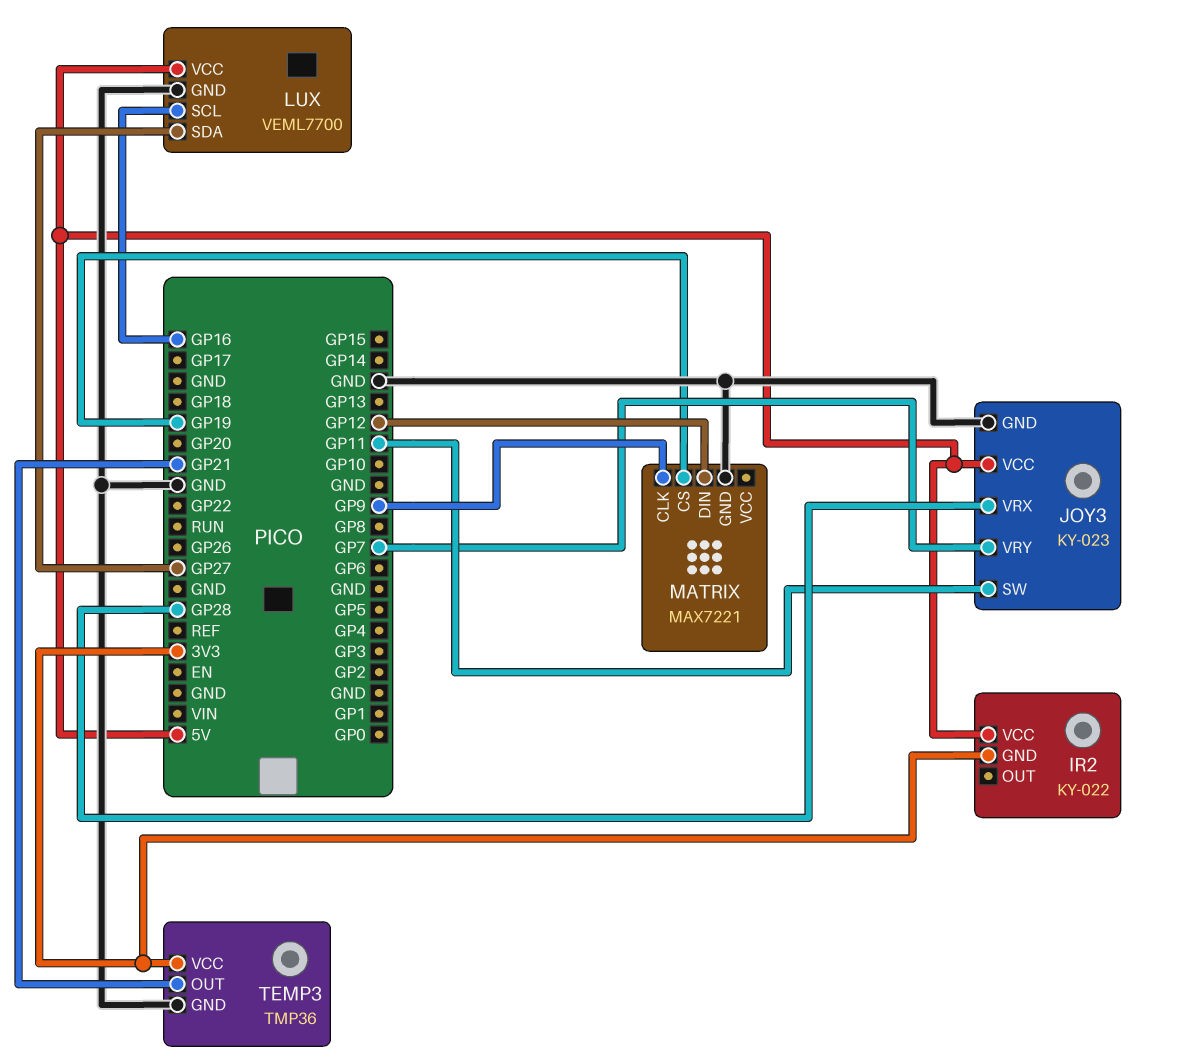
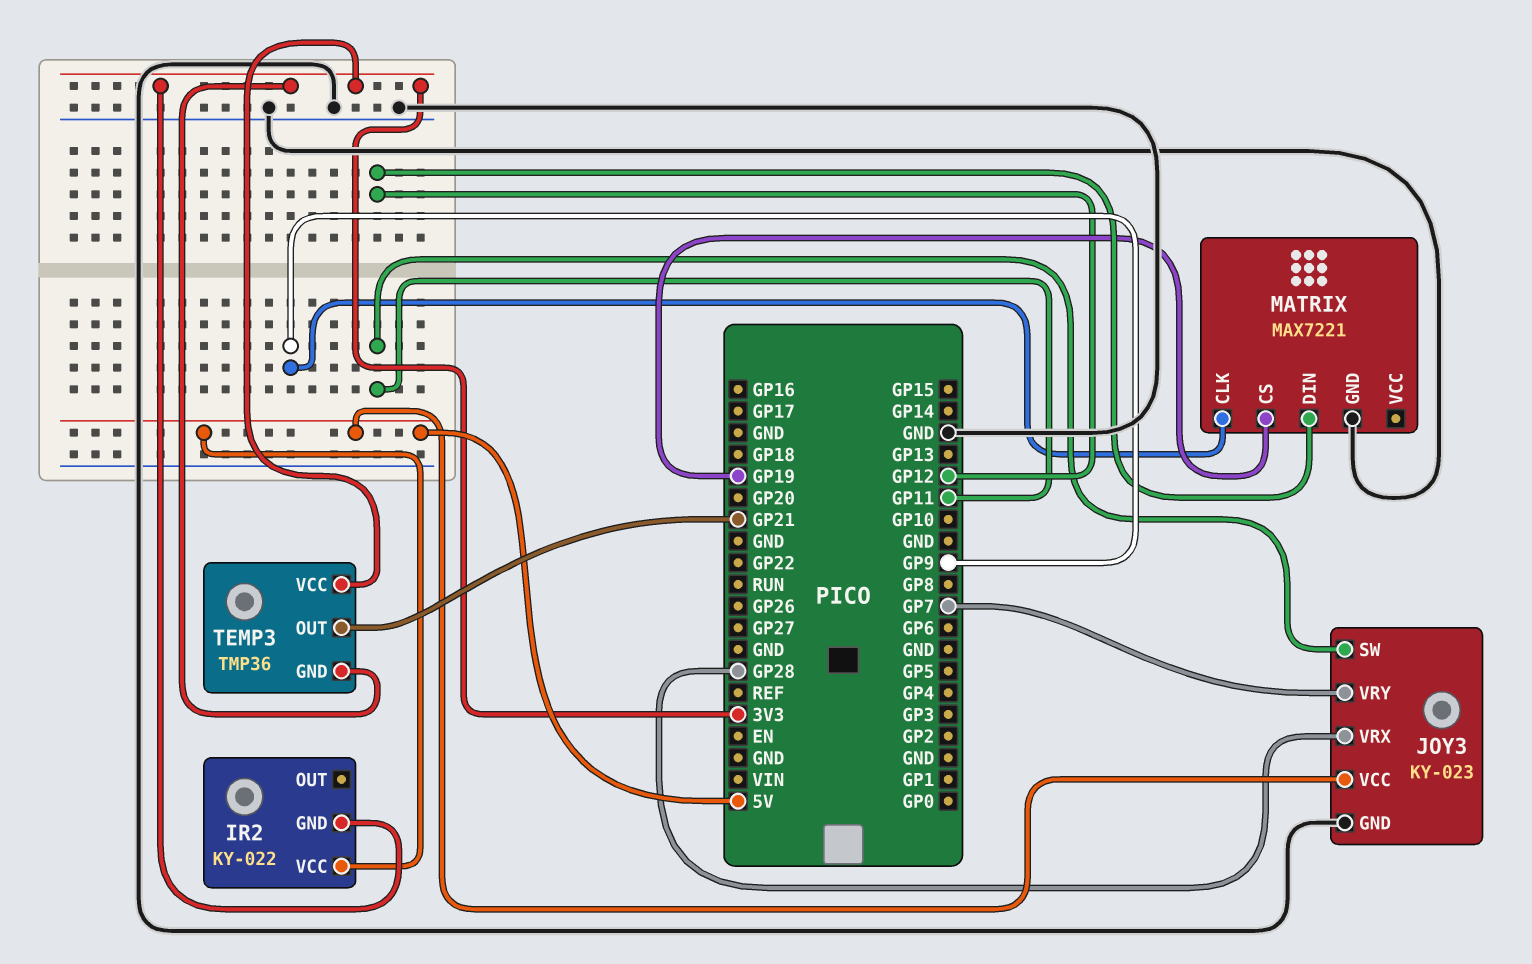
LUX: VEML7700 -> none
LUX pin GND: GND -> none
LUX pin SCL: GP16 -> none
LUX pin SDA: GP27 -> none
LUX pin VCC: 5V -> none
TEMP3 pin GND: GND -> 3V3

